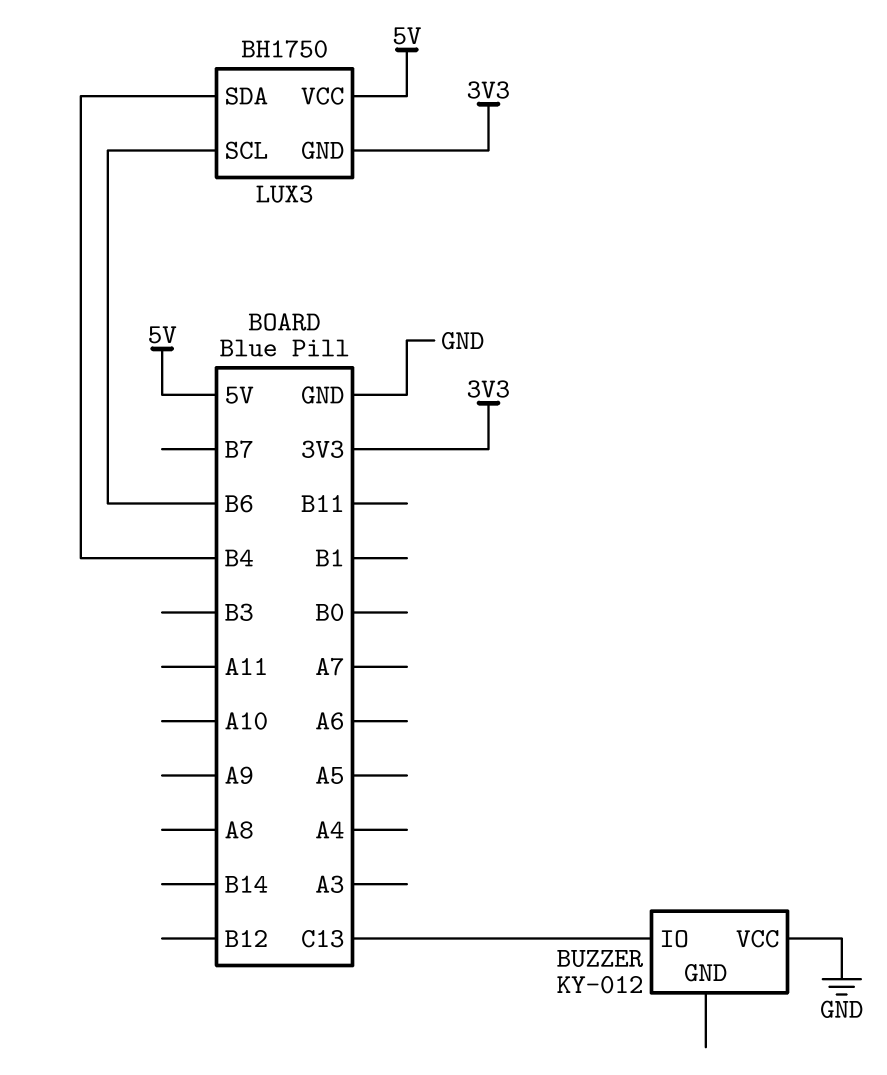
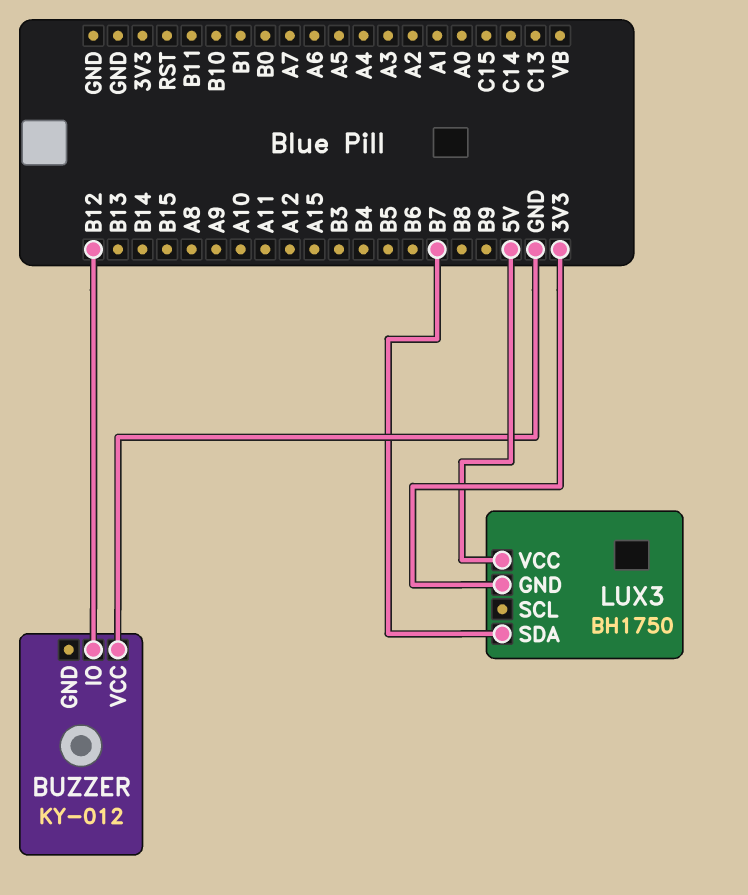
BUZZER pin IO: C13 -> B12
LUX3 pin SCL: B6 -> none
LUX3 pin SDA: B4 -> B7

